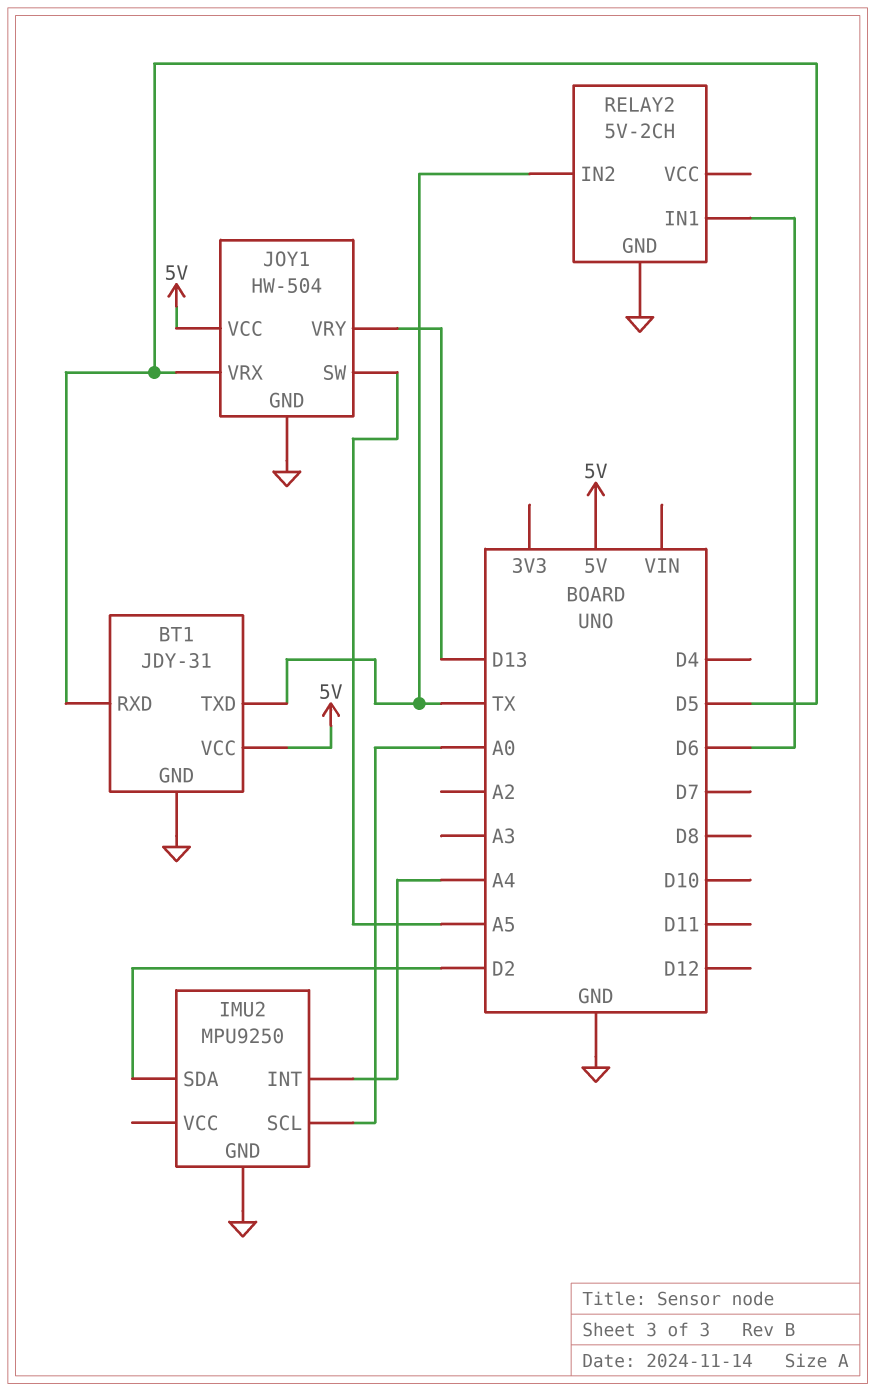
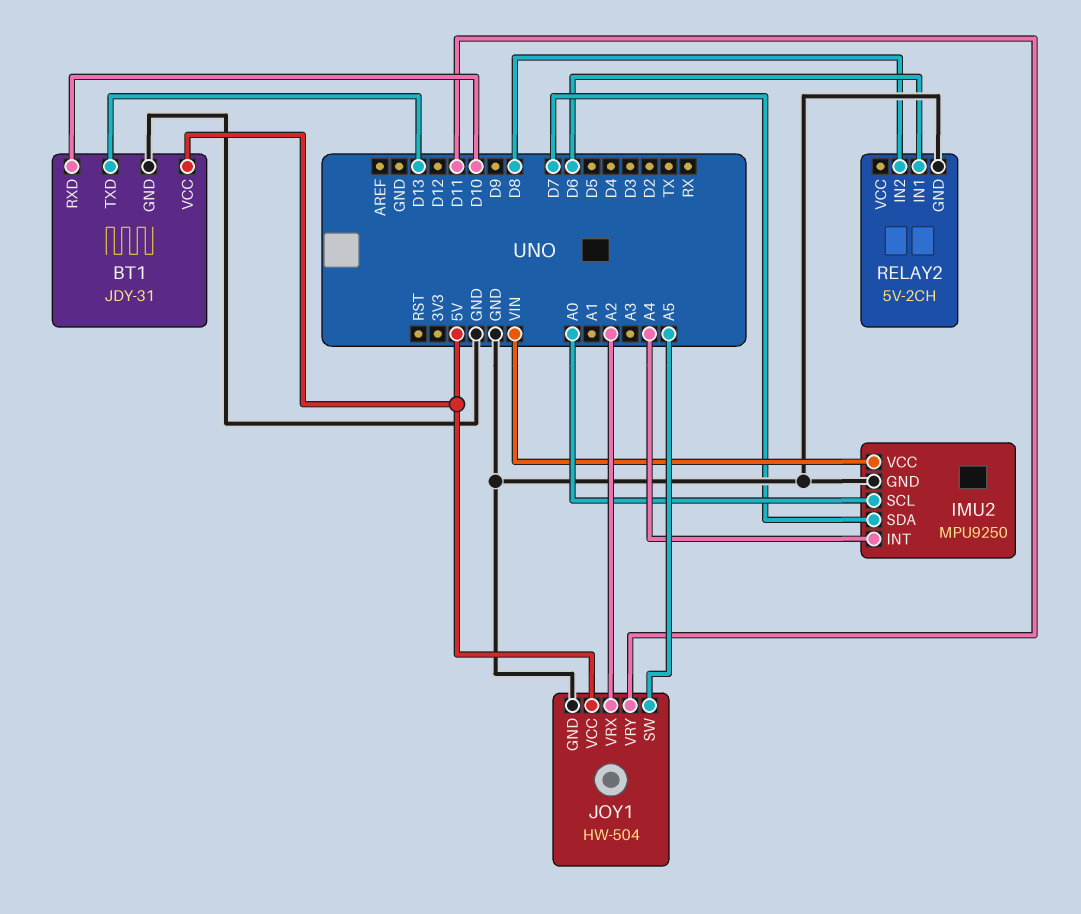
BT1 pin RXD: D5 -> D10
BT1 pin TXD: TX -> D13
IMU2 pin SDA: D2 -> D7
IMU2 pin VCC: none -> VIN
JOY1 pin VRX: D5 -> A2
JOY1 pin VRY: D13 -> D11
RELAY2 pin IN2: TX -> D8

